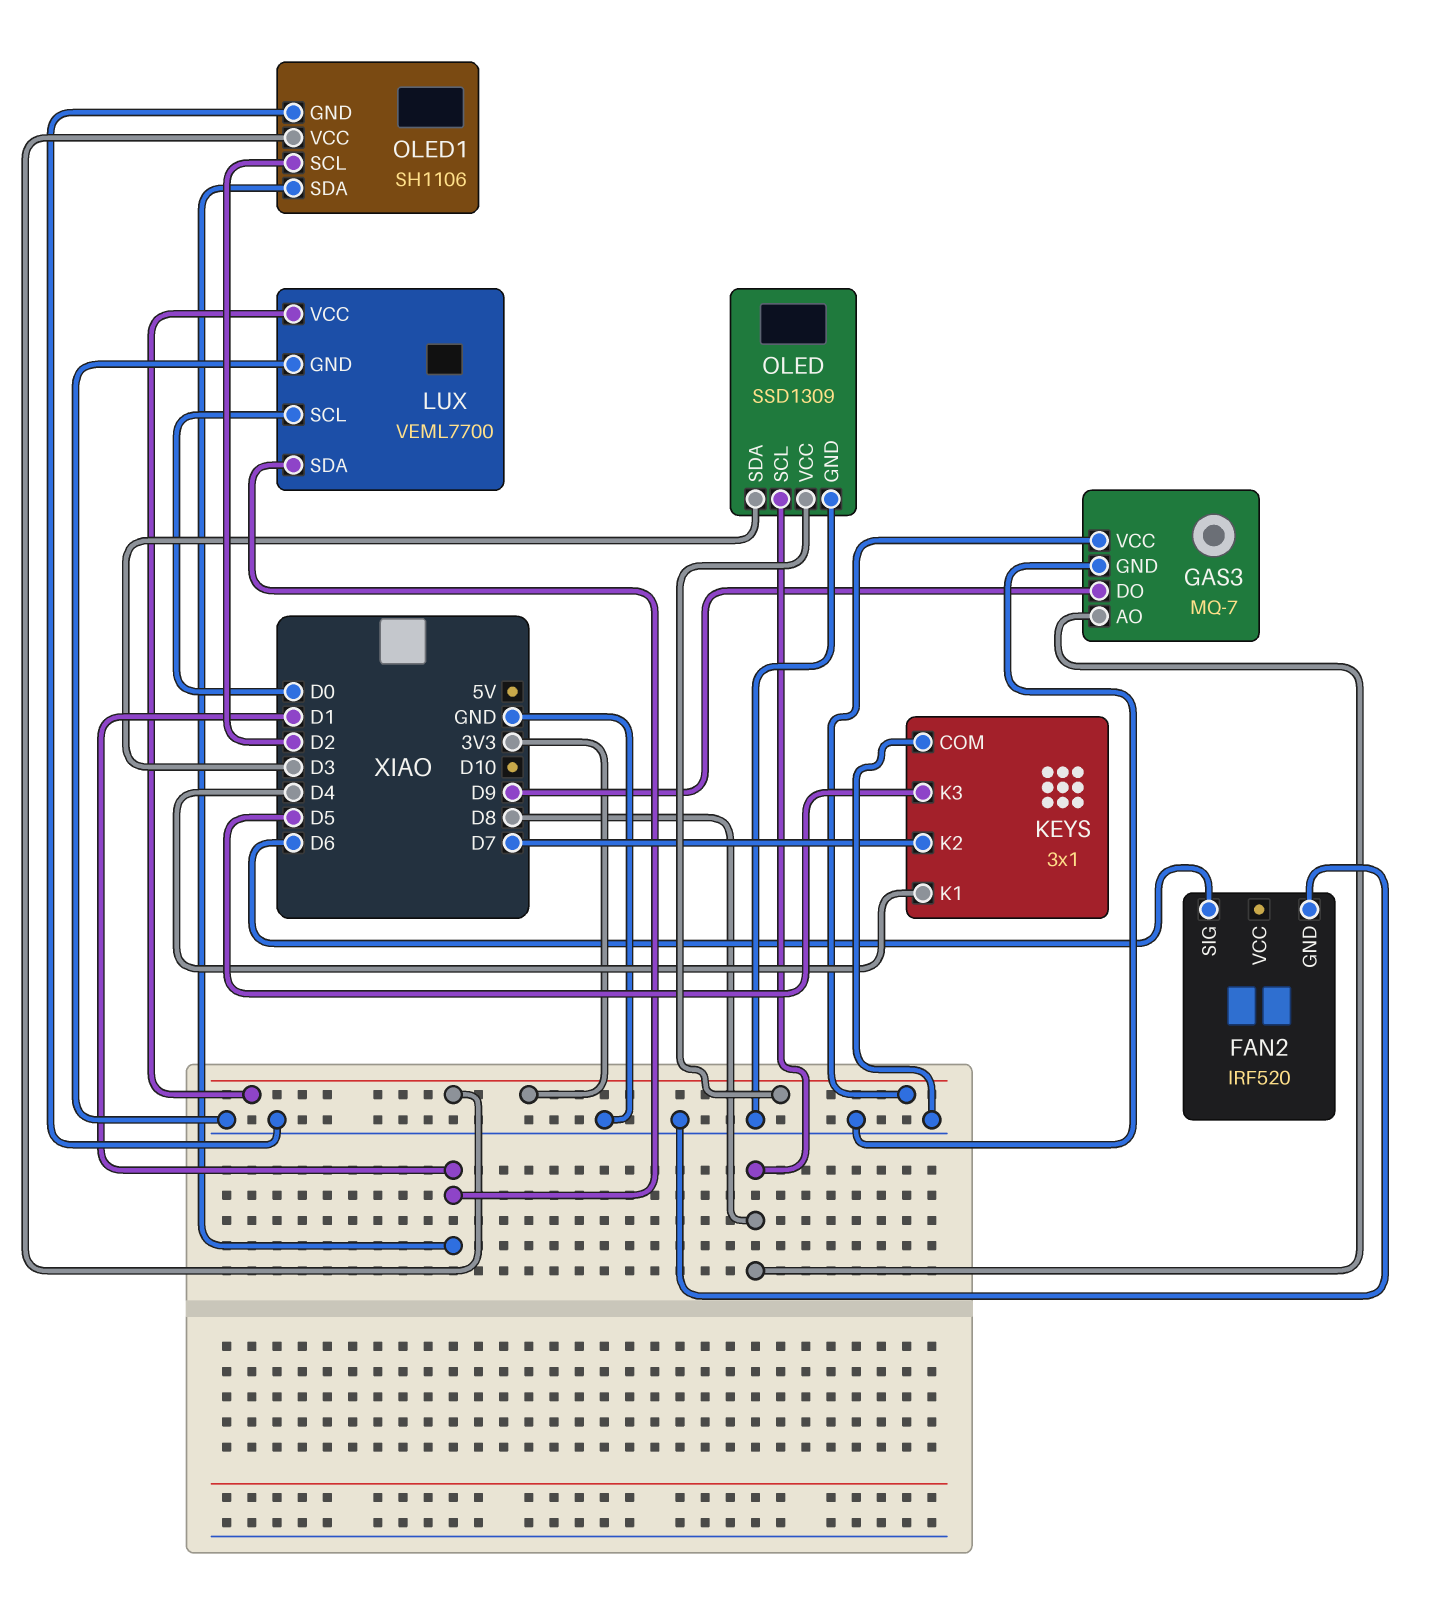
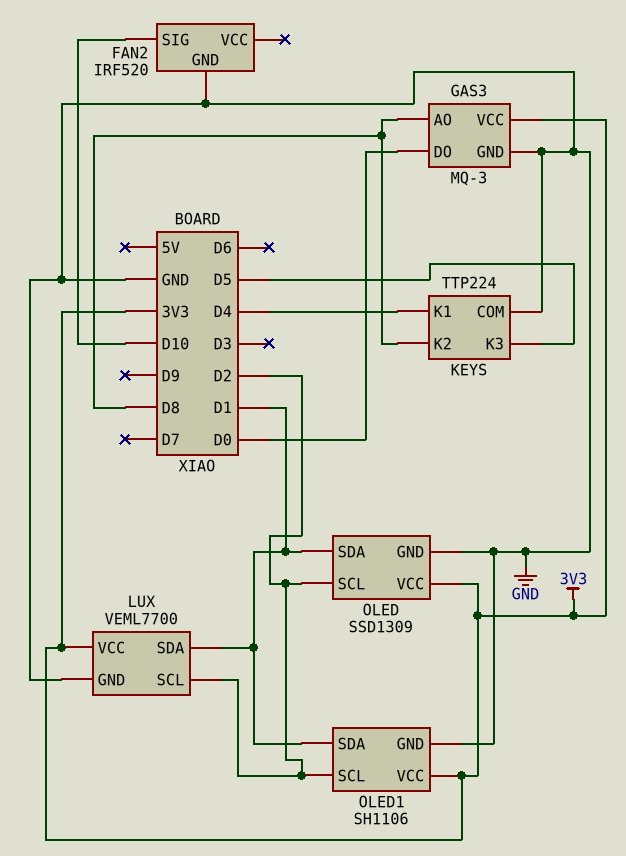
FAN2 pin SIG: D6 -> D10
GAS3: MQ-7 -> MQ-3
GAS3 pin DO: D9 -> D0
KEYS: 3x1 -> TTP224
KEYS pin K2: D7 -> D8
LUX pin SCL: D0 -> D2
OLED pin SCL: D8 -> D2
OLED pin SDA: D3 -> D1

